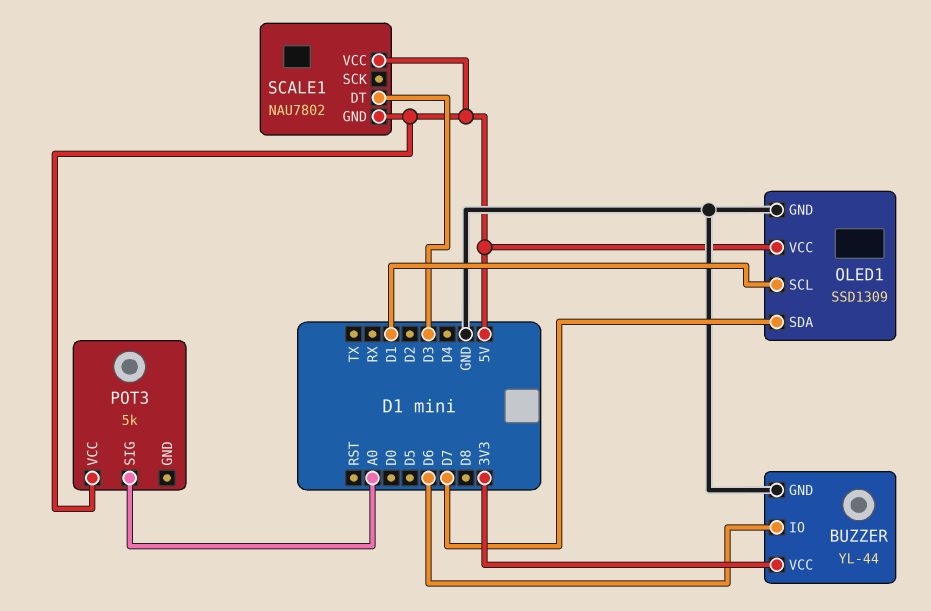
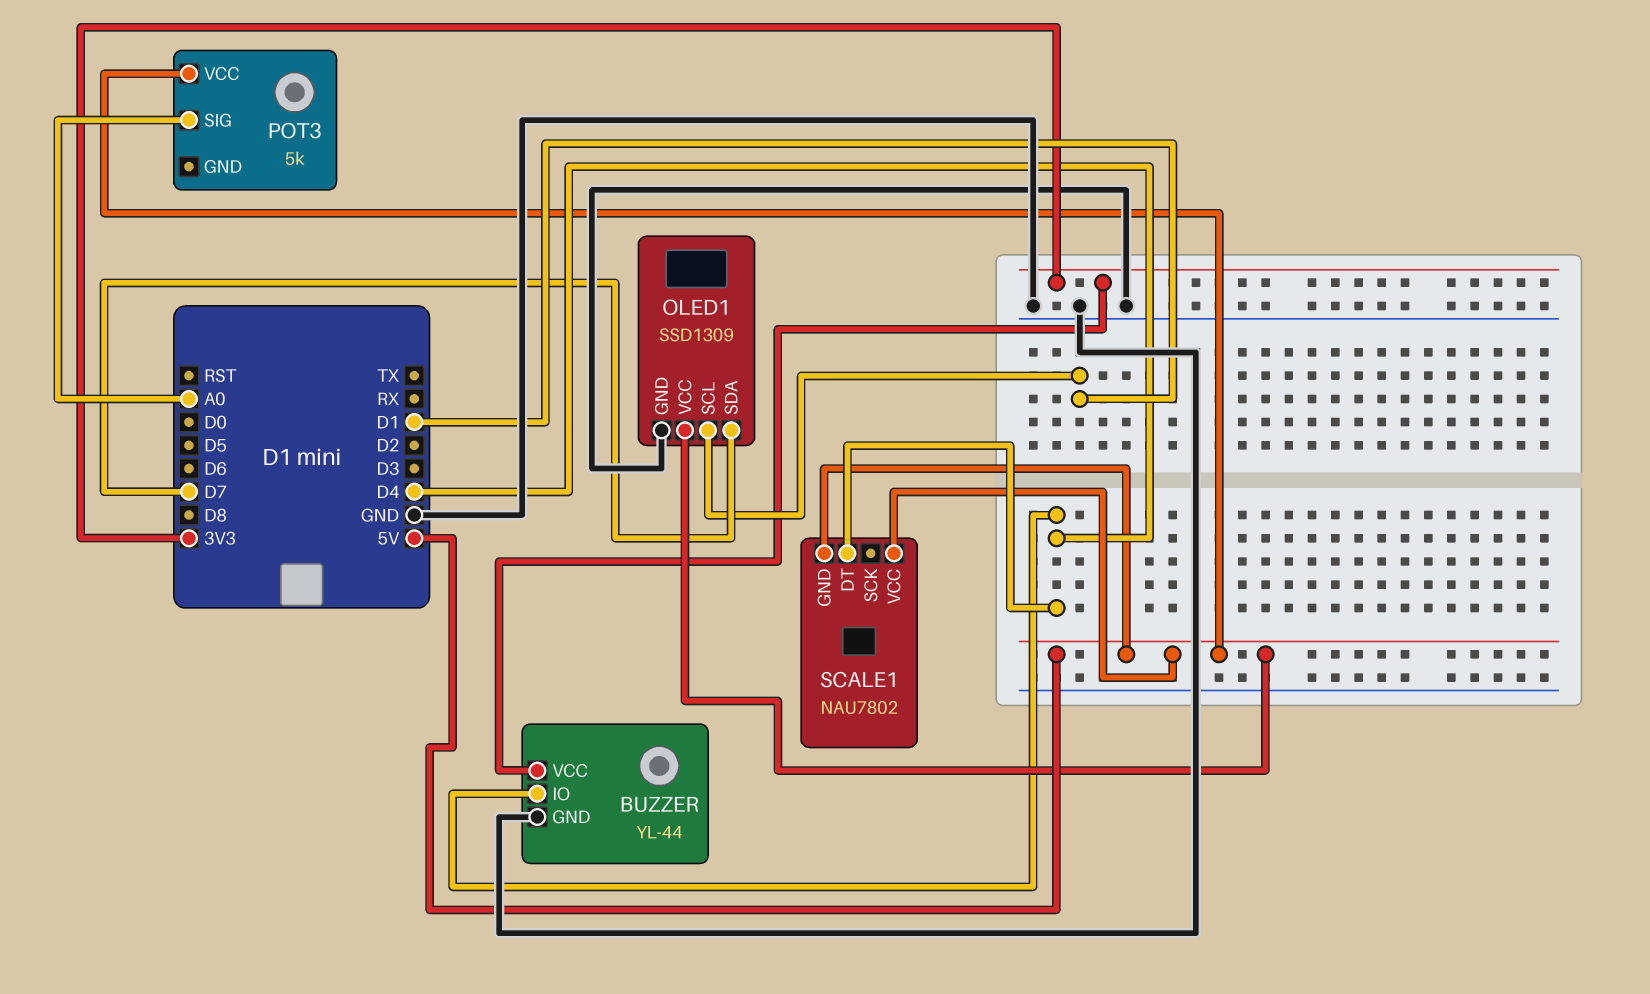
BUZZER pin IO: D6 -> D4
SCALE1 pin DT: D3 -> D4

